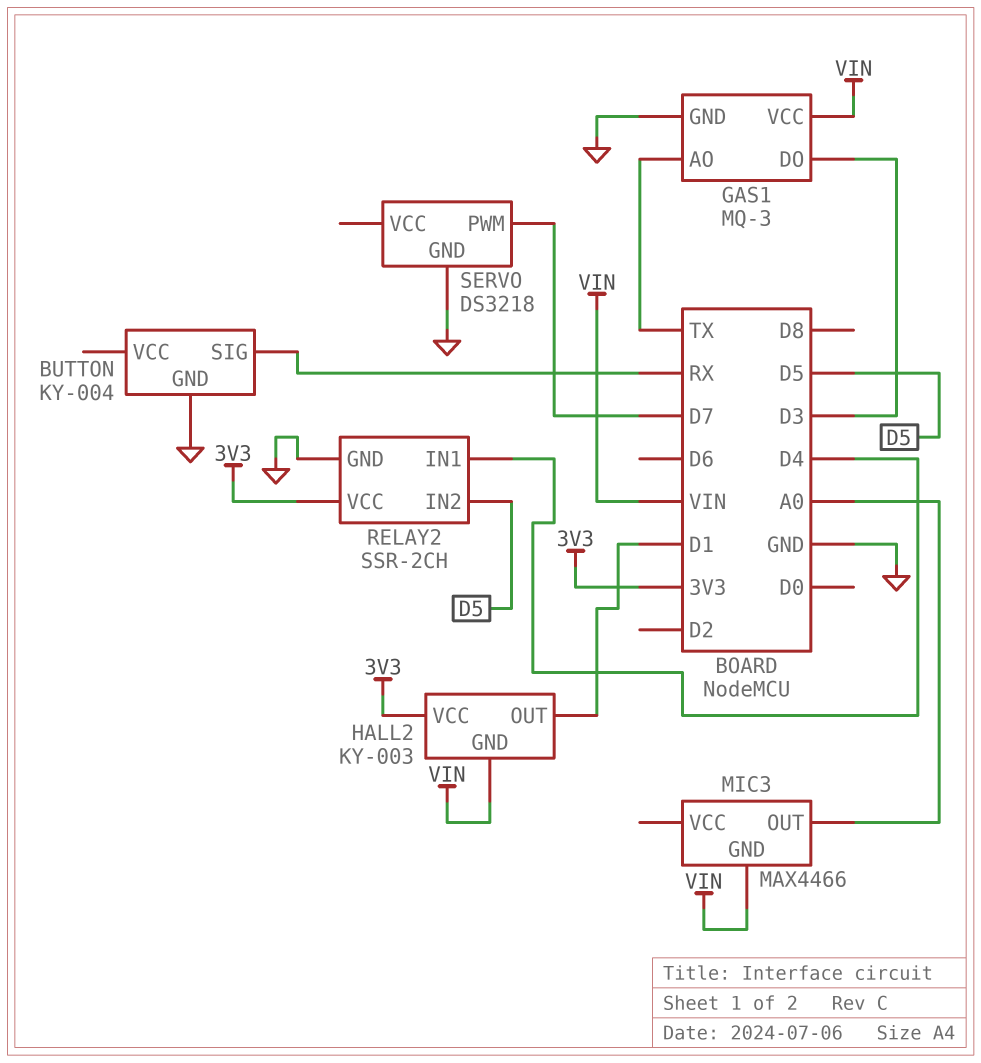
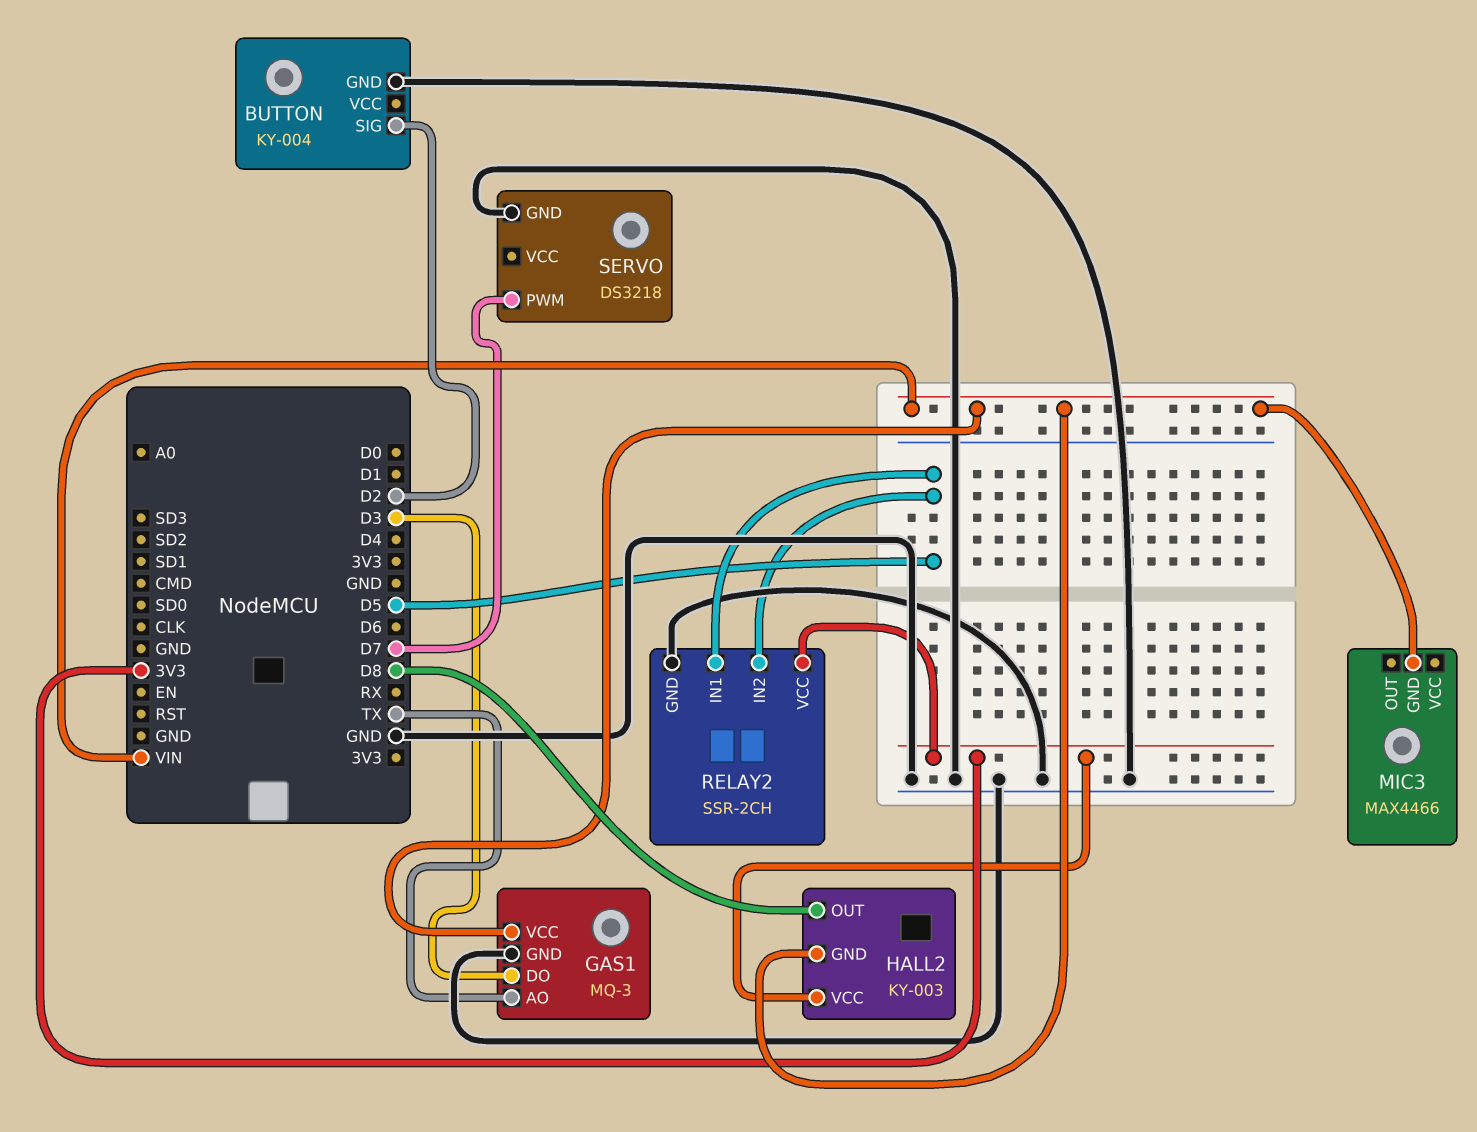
BUTTON pin SIG: RX -> D2
HALL2 pin OUT: D1 -> D8
MIC3 pin OUT: A0 -> none
RELAY2 pin IN1: D4 -> D5

